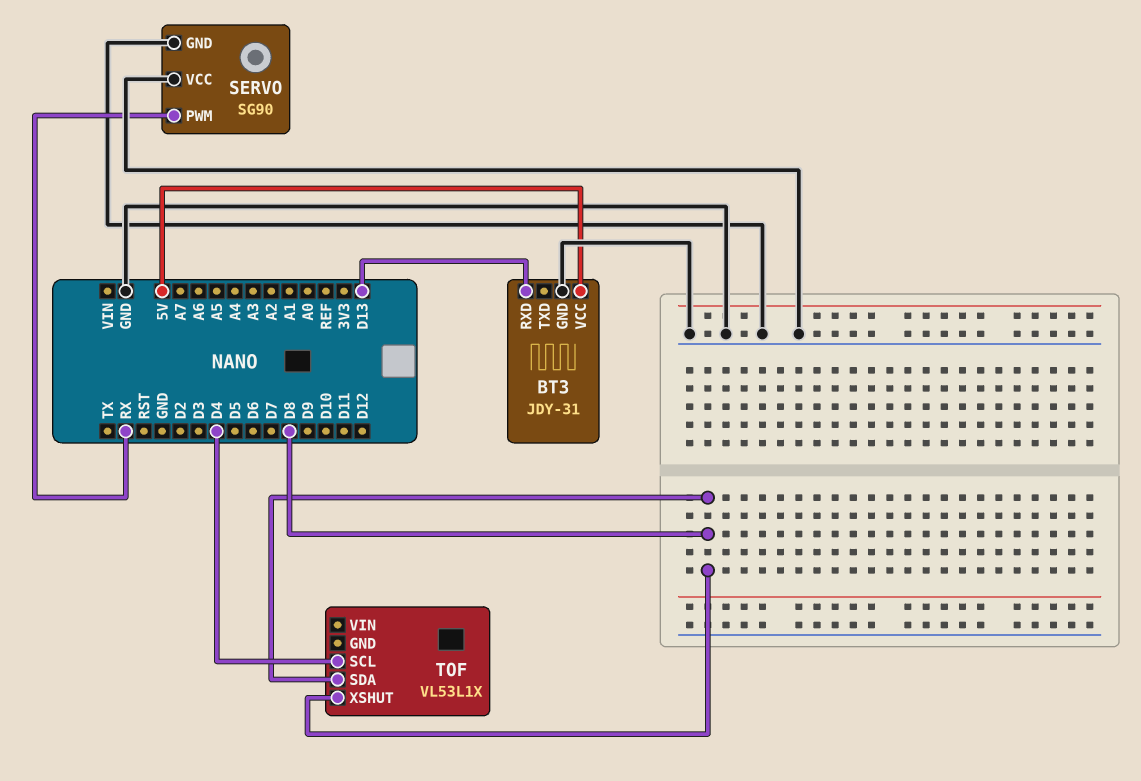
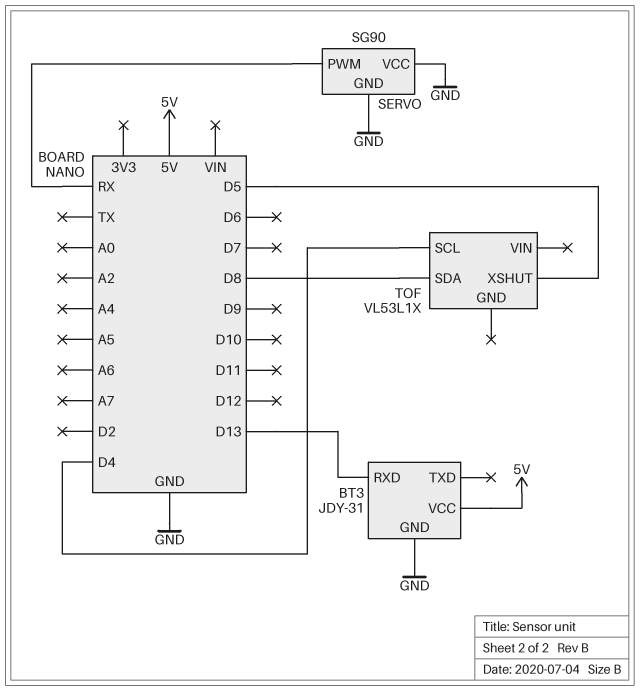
TOF pin XSHUT: D8 -> D5

